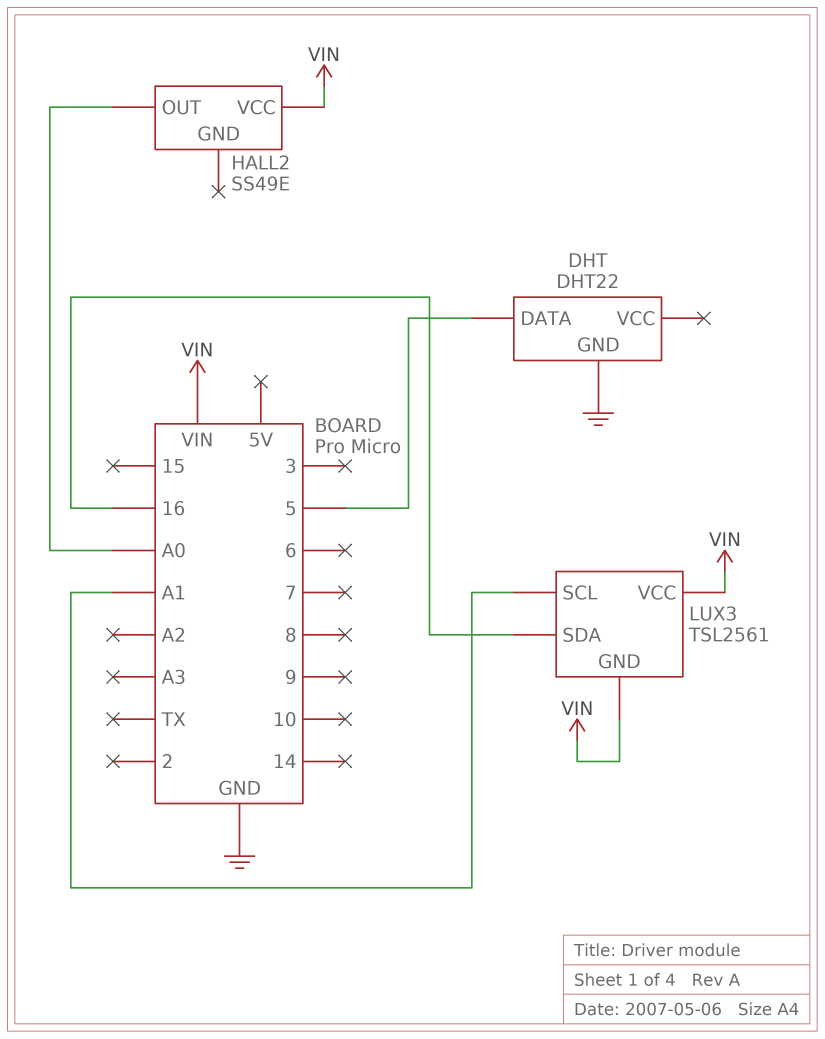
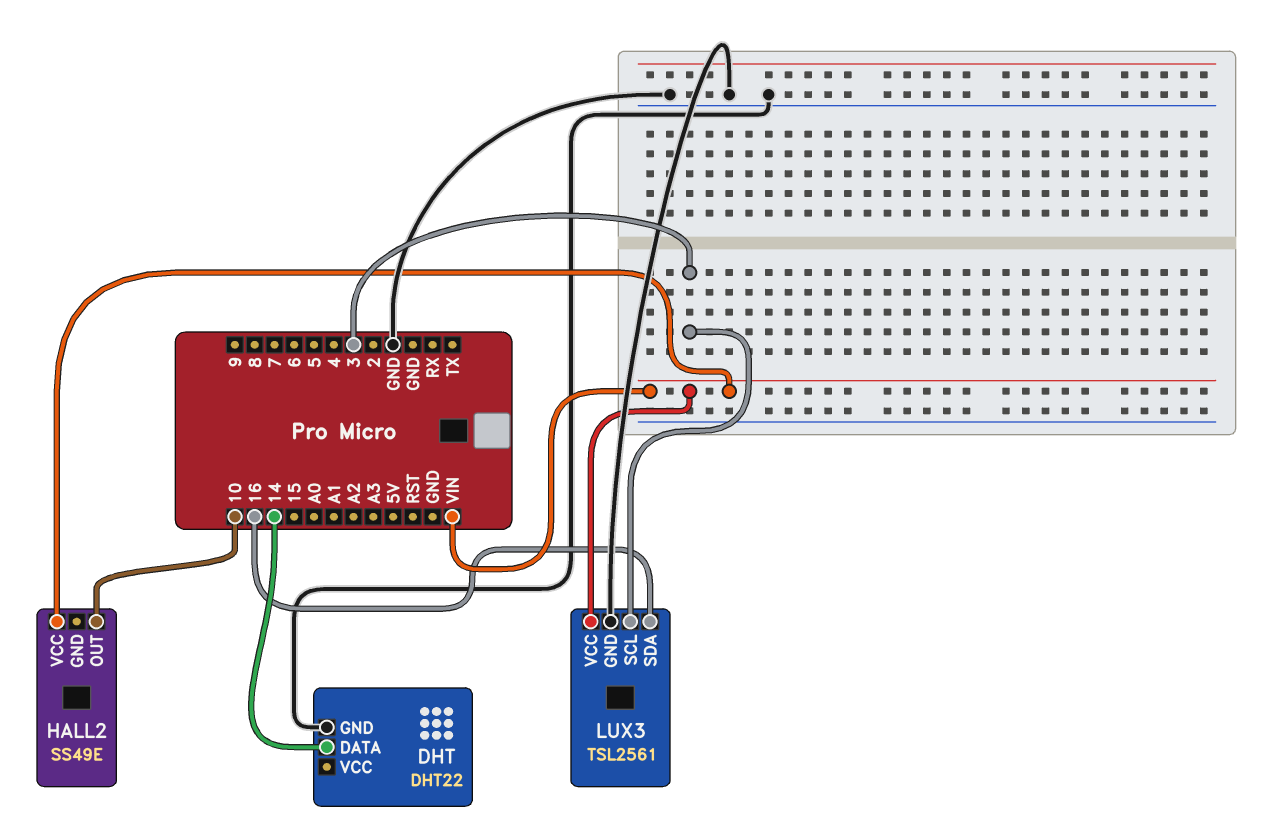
DHT pin DATA: 5 -> 14
HALL2 pin OUT: A0 -> 10
LUX3 pin GND: VIN -> GND
LUX3 pin SCL: A1 -> 3

